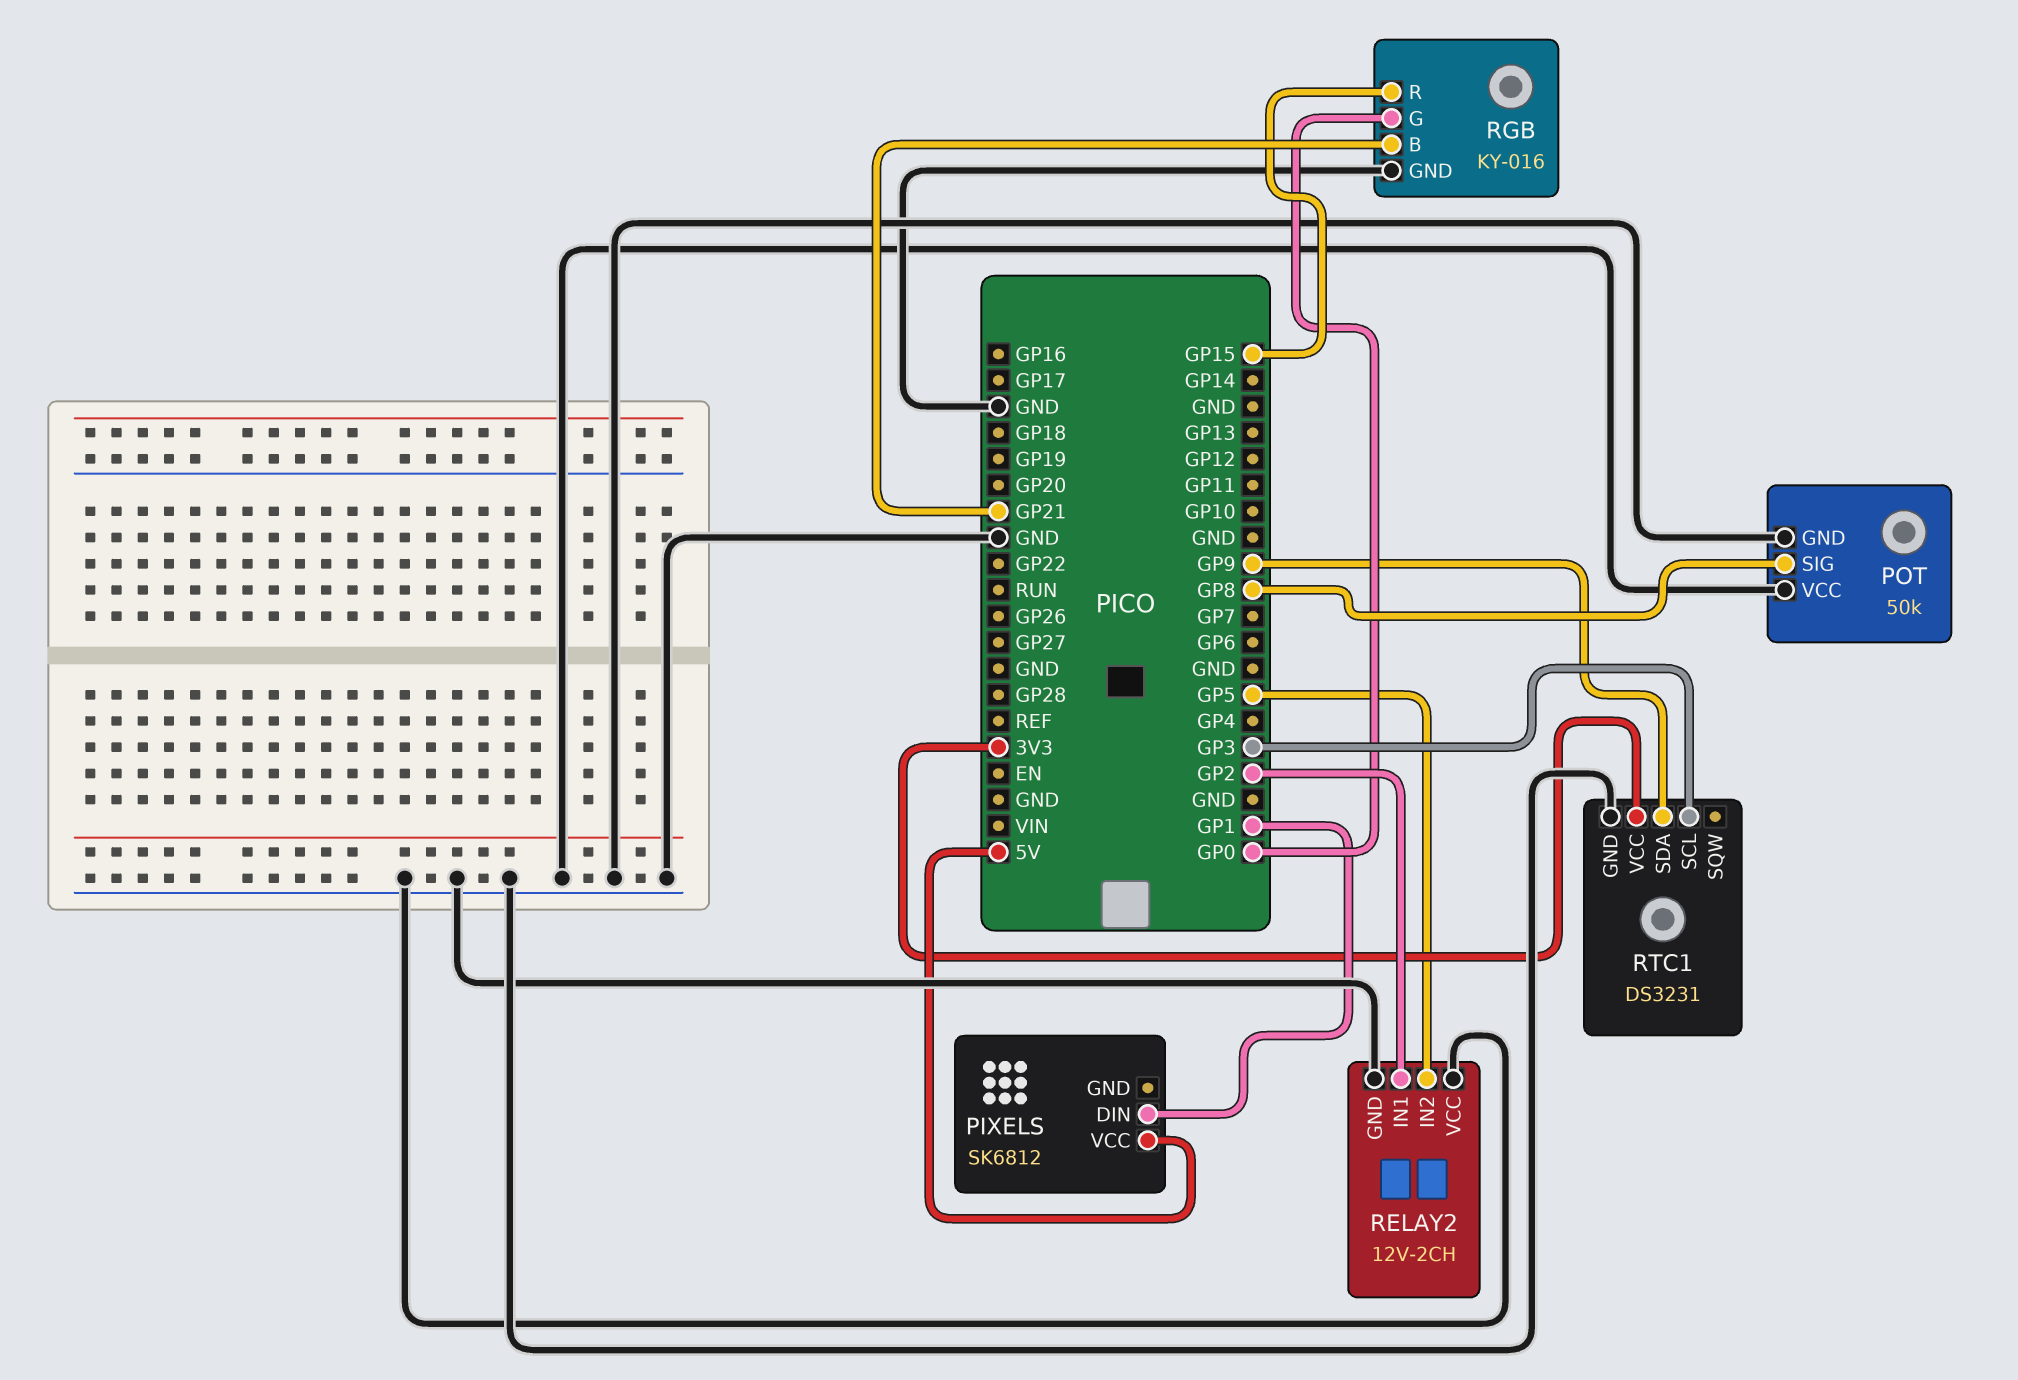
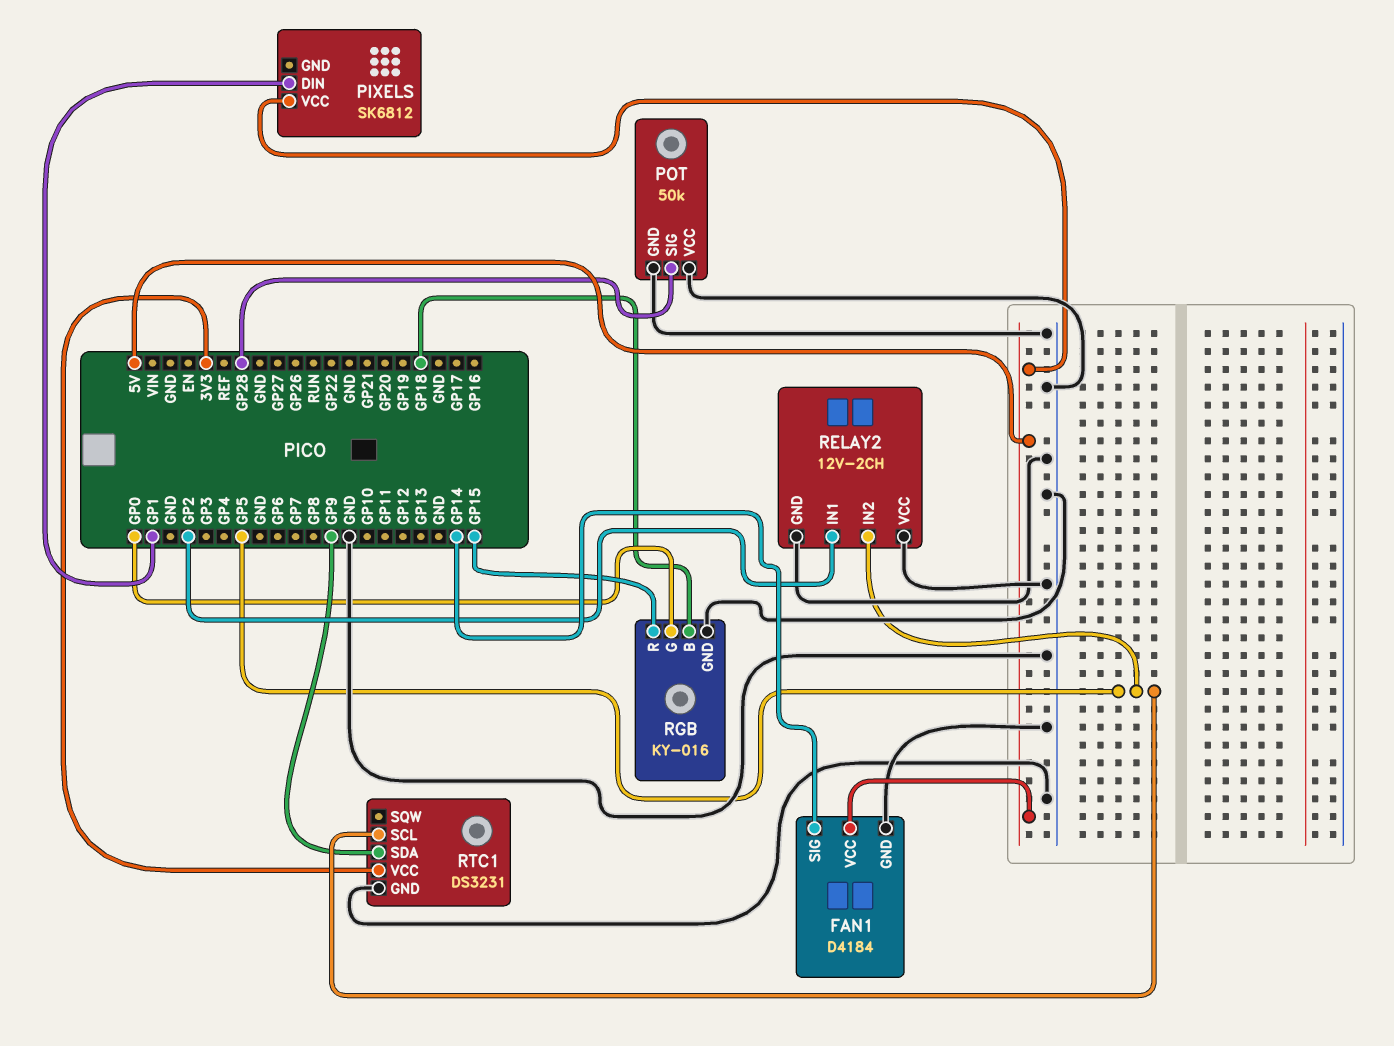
FAN1: none -> D4184
FAN1 pin GND: none -> GND
FAN1 pin SIG: none -> GP14
FAN1 pin VCC: none -> 5V
POT pin SIG: GP8 -> GP28
RGB pin B: GP21 -> GP18
RTC1 pin SCL: GP3 -> GP5

